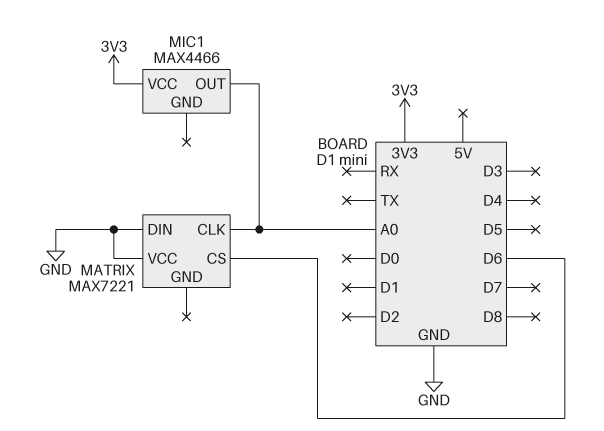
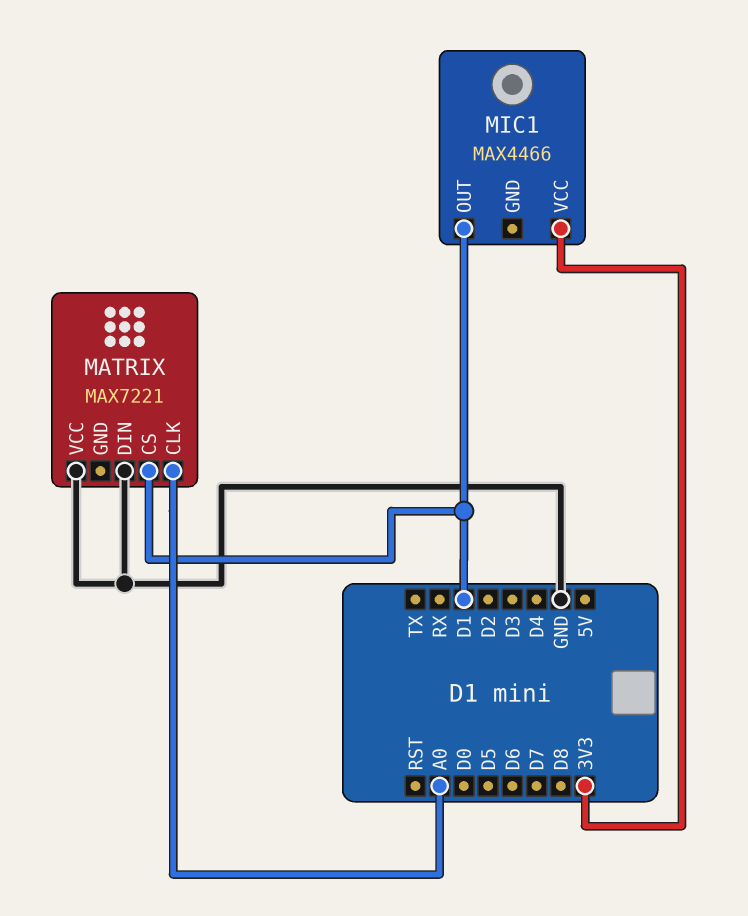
MATRIX pin CS: D6 -> D1
MIC1 pin OUT: A0 -> D1

